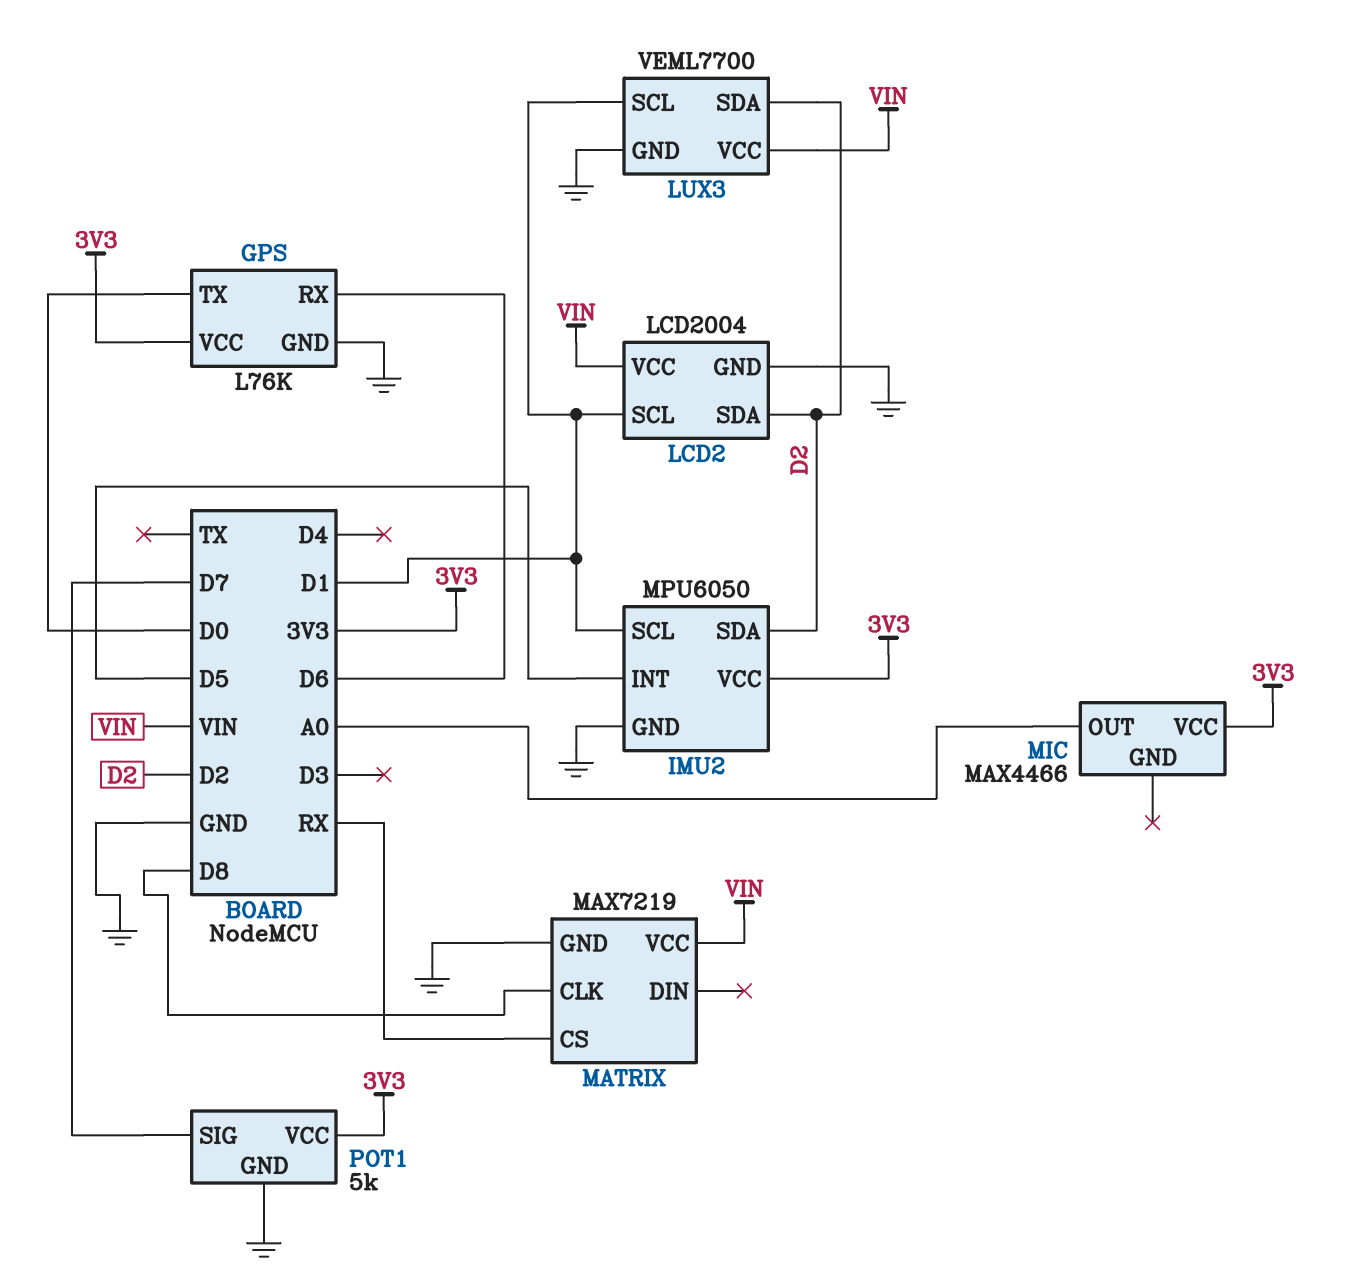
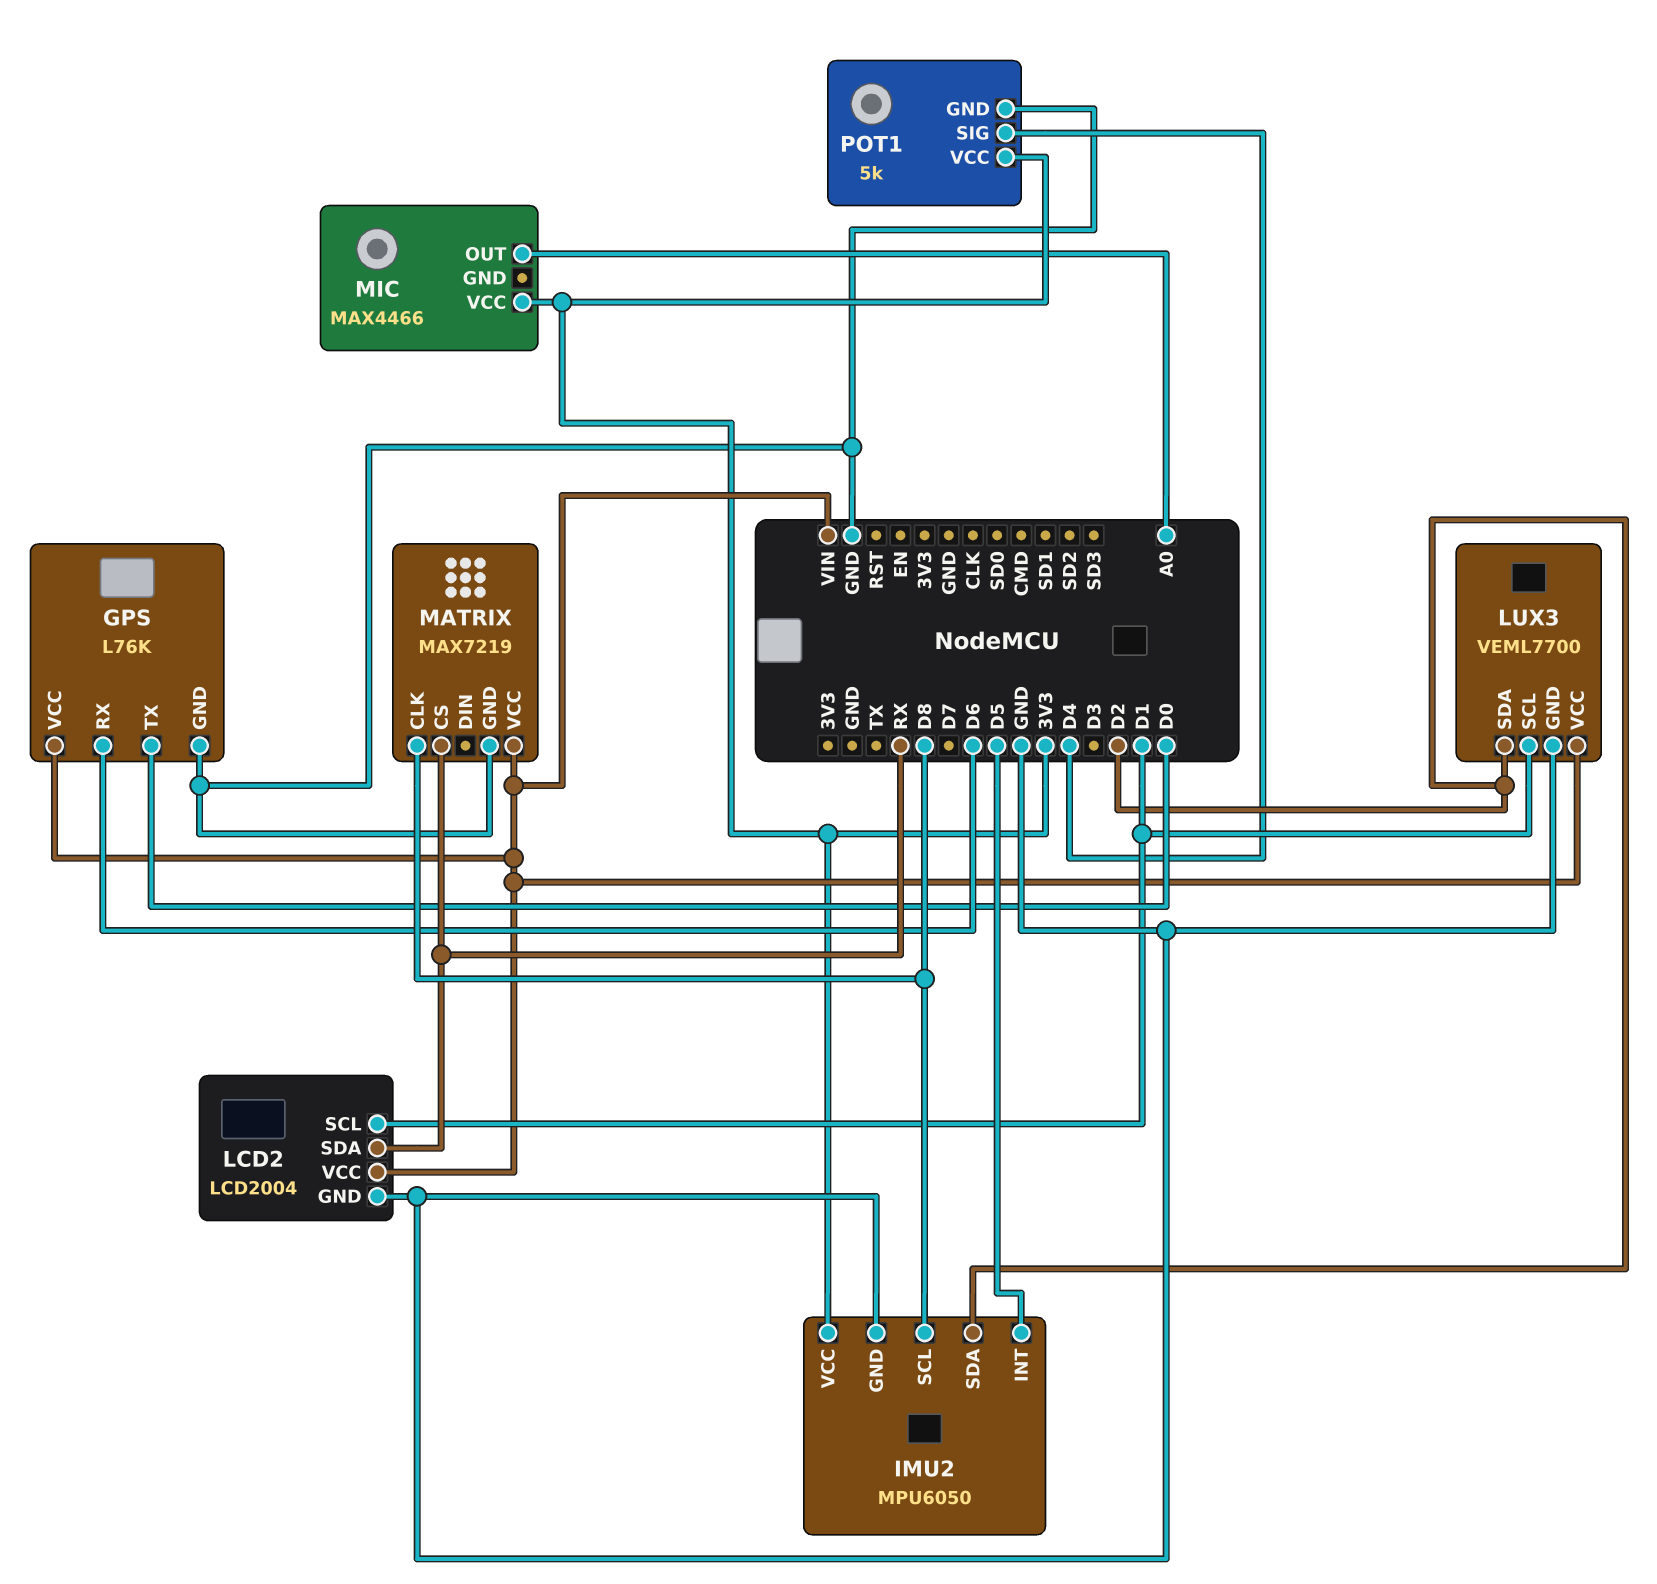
GPS pin VCC: 3V3 -> VIN
IMU2 pin SCL: D1 -> D8
LCD2 pin SDA: D2 -> RX
POT1 pin SIG: D7 -> D4

